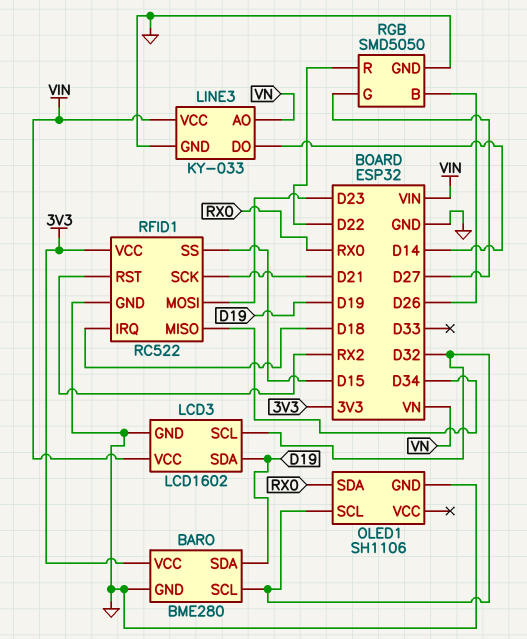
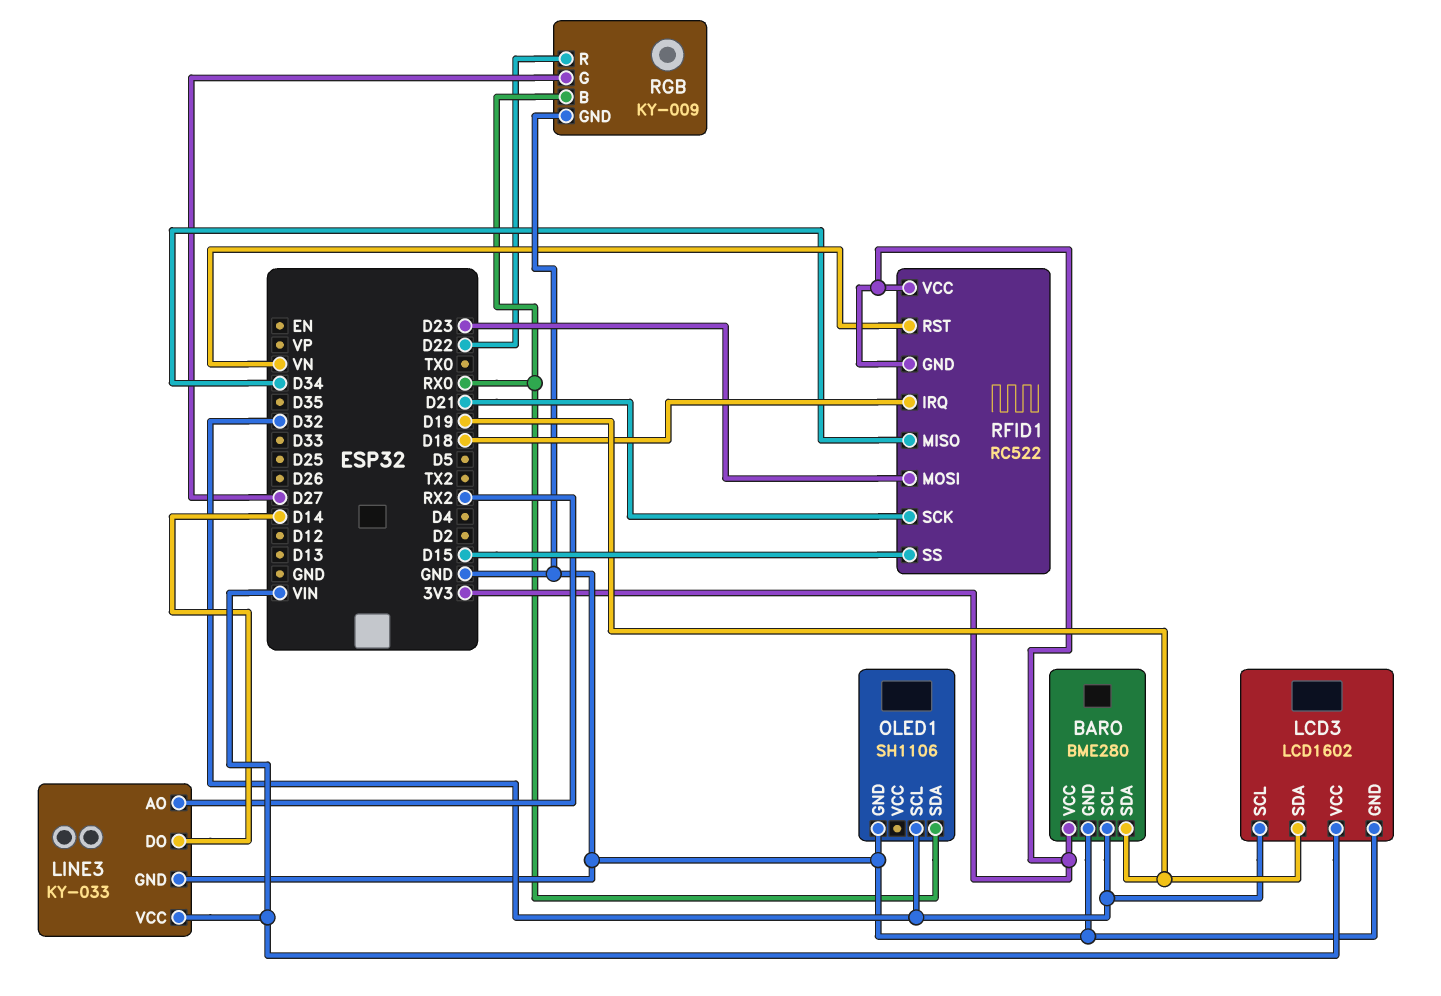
LINE3 pin AO: VN -> RX2
RFID1 pin GND: GND -> 3V3
RFID1 pin RST: RX2 -> VN
RGB: SMD5050 -> KY-009
RGB pin B: D26 -> RX0

